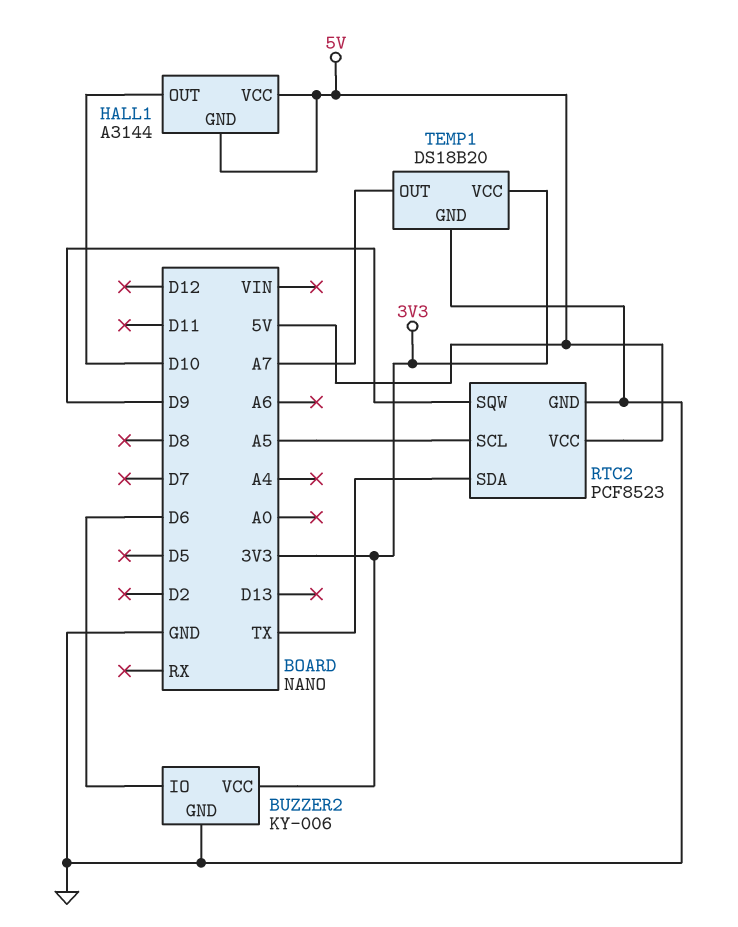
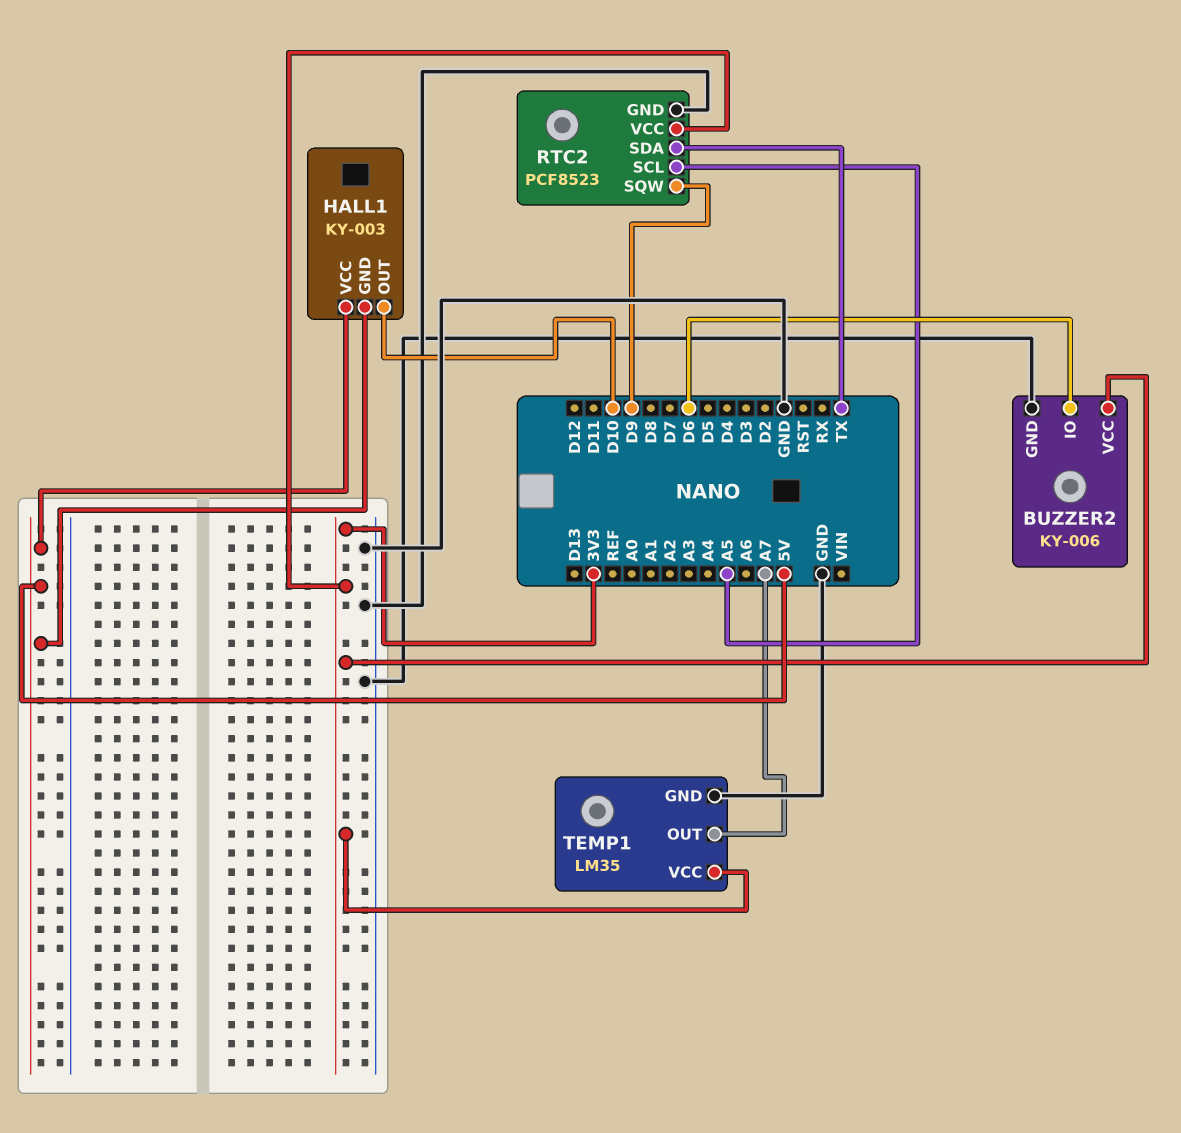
HALL1: A3144 -> KY-003
RTC2 pin VCC: 5V -> 3V3
TEMP1: DS18B20 -> LM35

